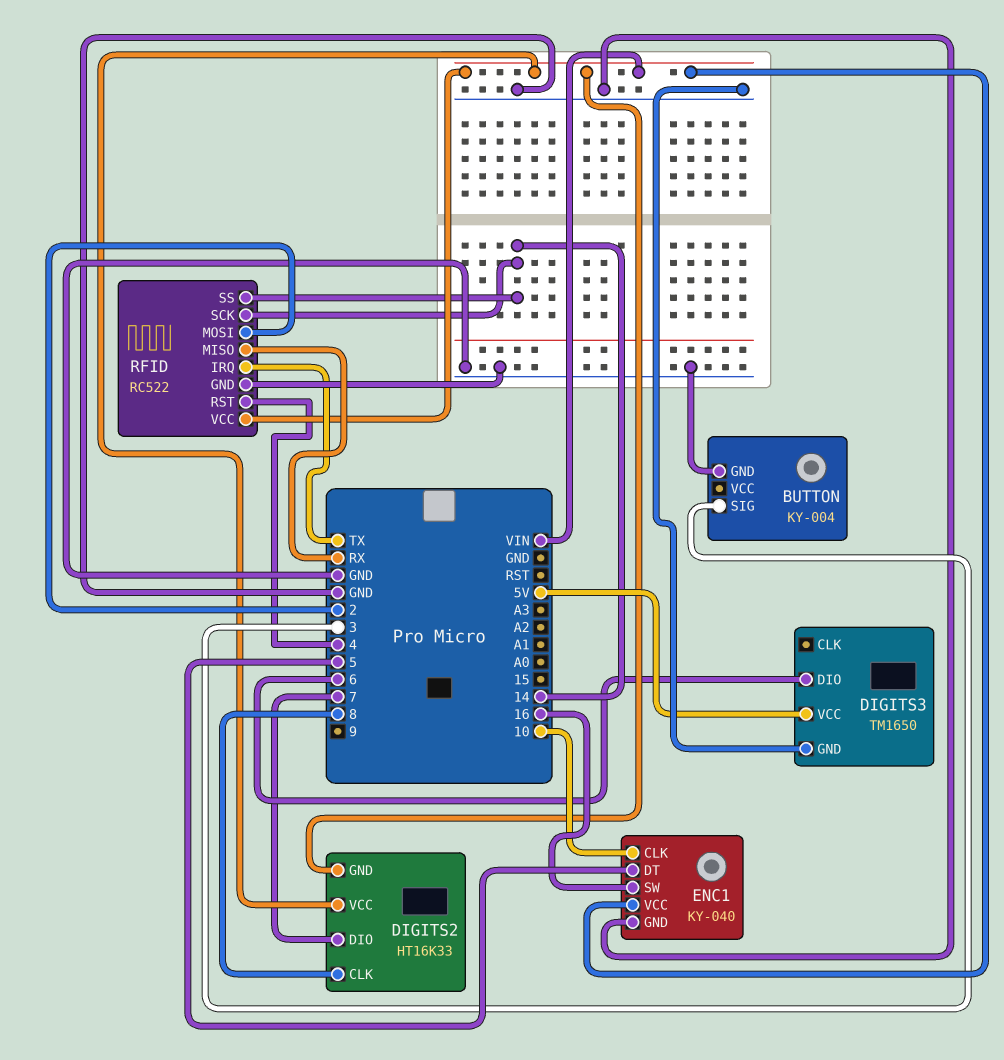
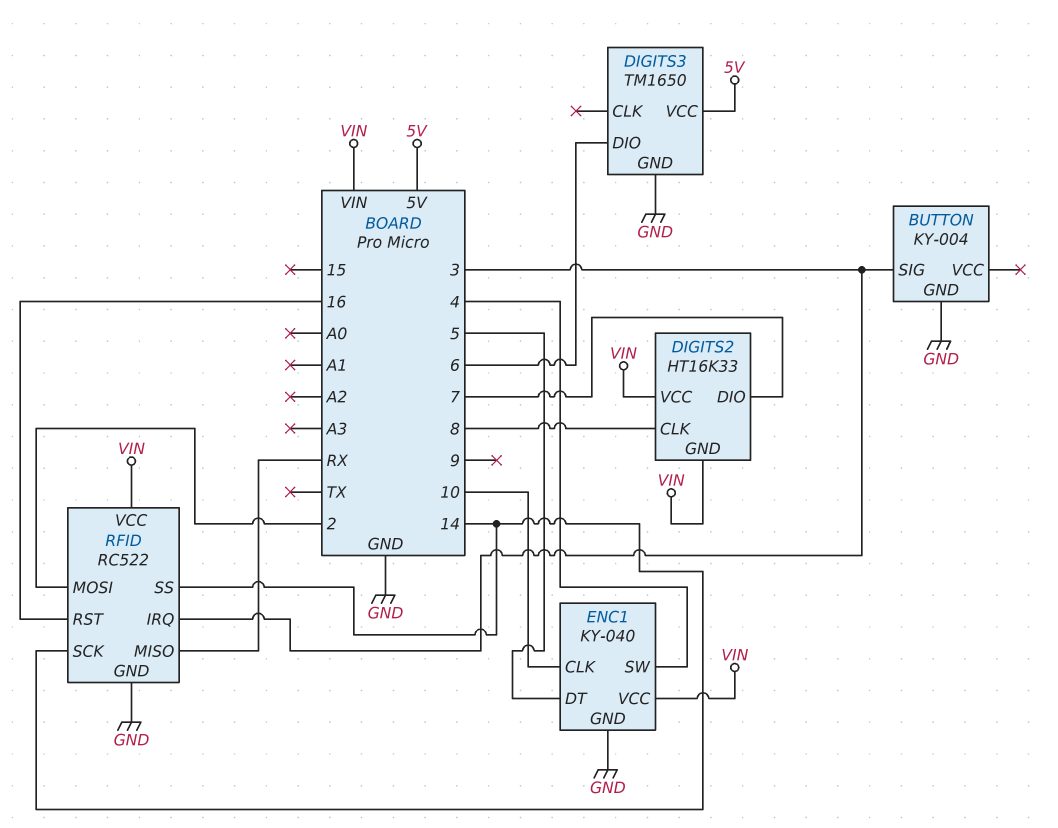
ENC1 pin SW: 16 -> 4
RFID pin IRQ: TX -> 3
RFID pin RST: 4 -> 16

